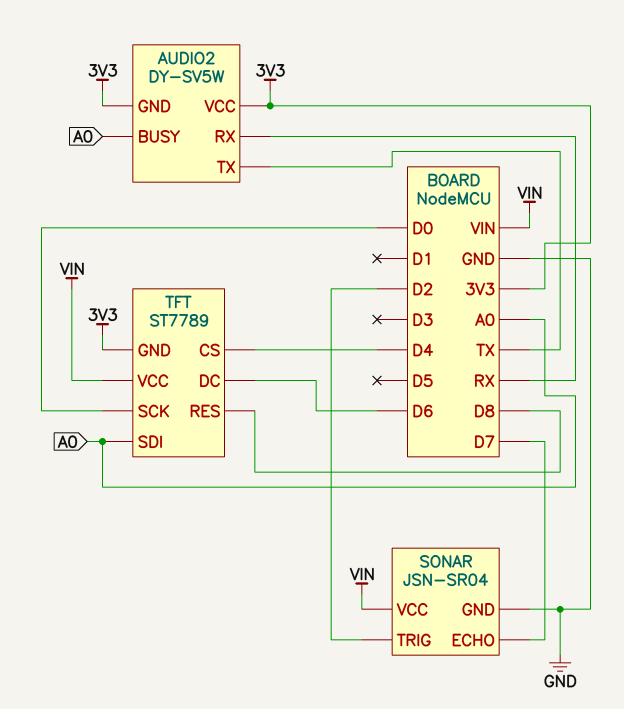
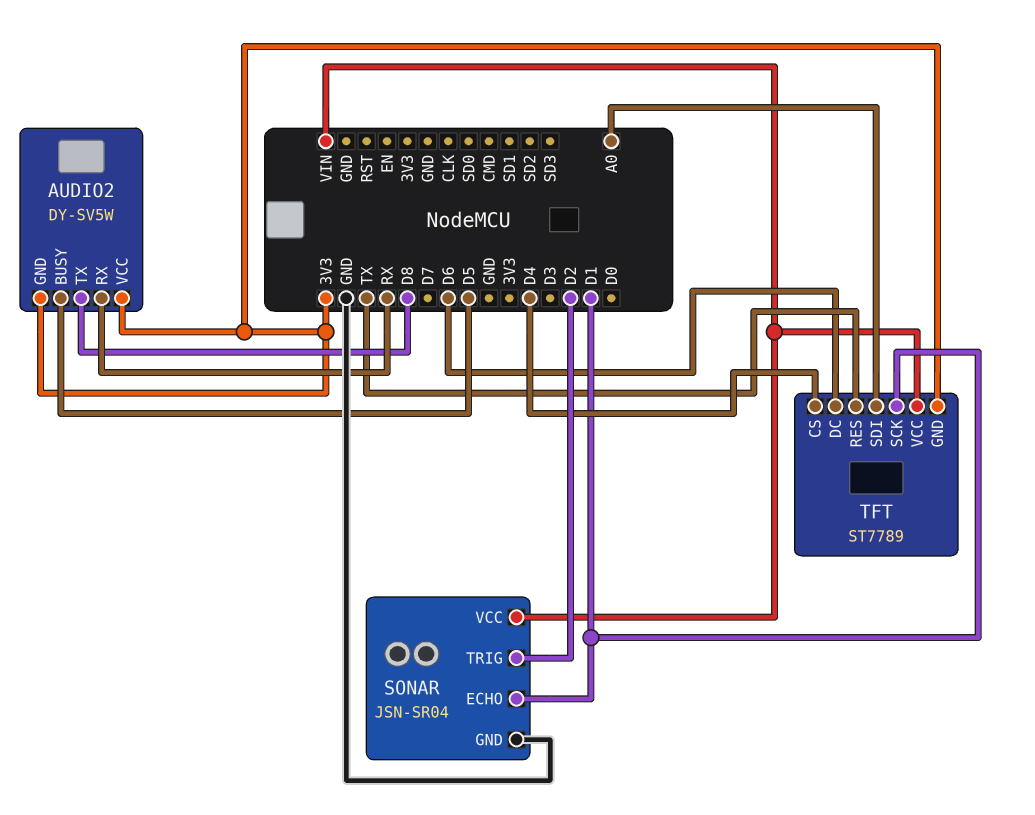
AUDIO2 pin BUSY: A0 -> D5
AUDIO2 pin TX: TX -> D8
SONAR pin ECHO: D7 -> D1
TFT pin RES: D8 -> TX
TFT pin SCK: D0 -> D1

